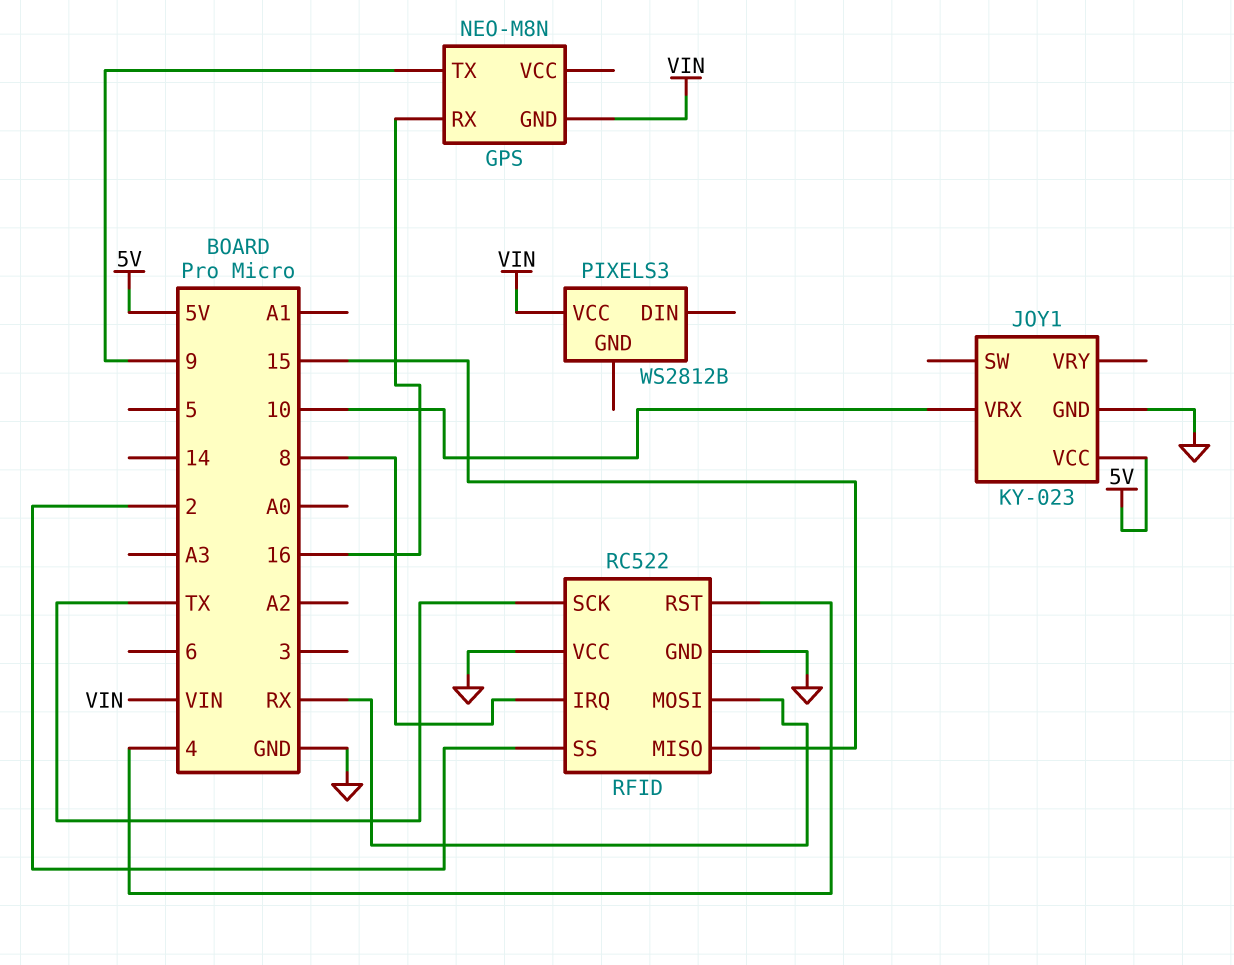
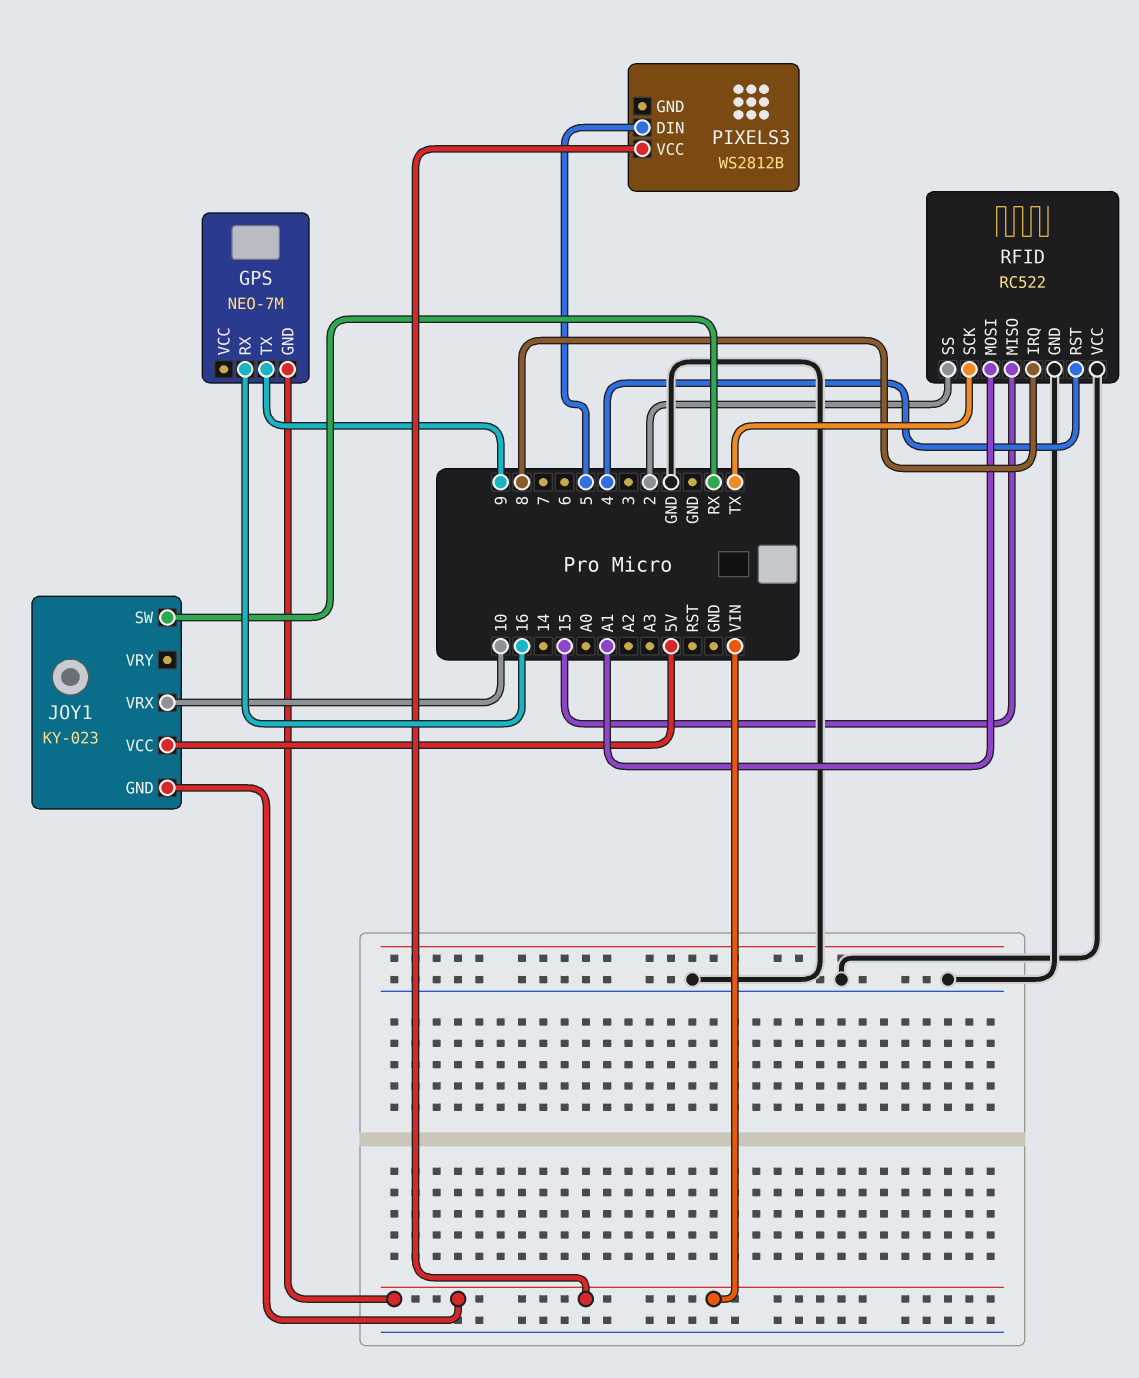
GPS: NEO-M8N -> NEO-7M
JOY1 pin GND: GND -> VIN
JOY1 pin SW: none -> RX
PIXELS3 pin DIN: none -> 5
RFID pin MOSI: RX -> A1

